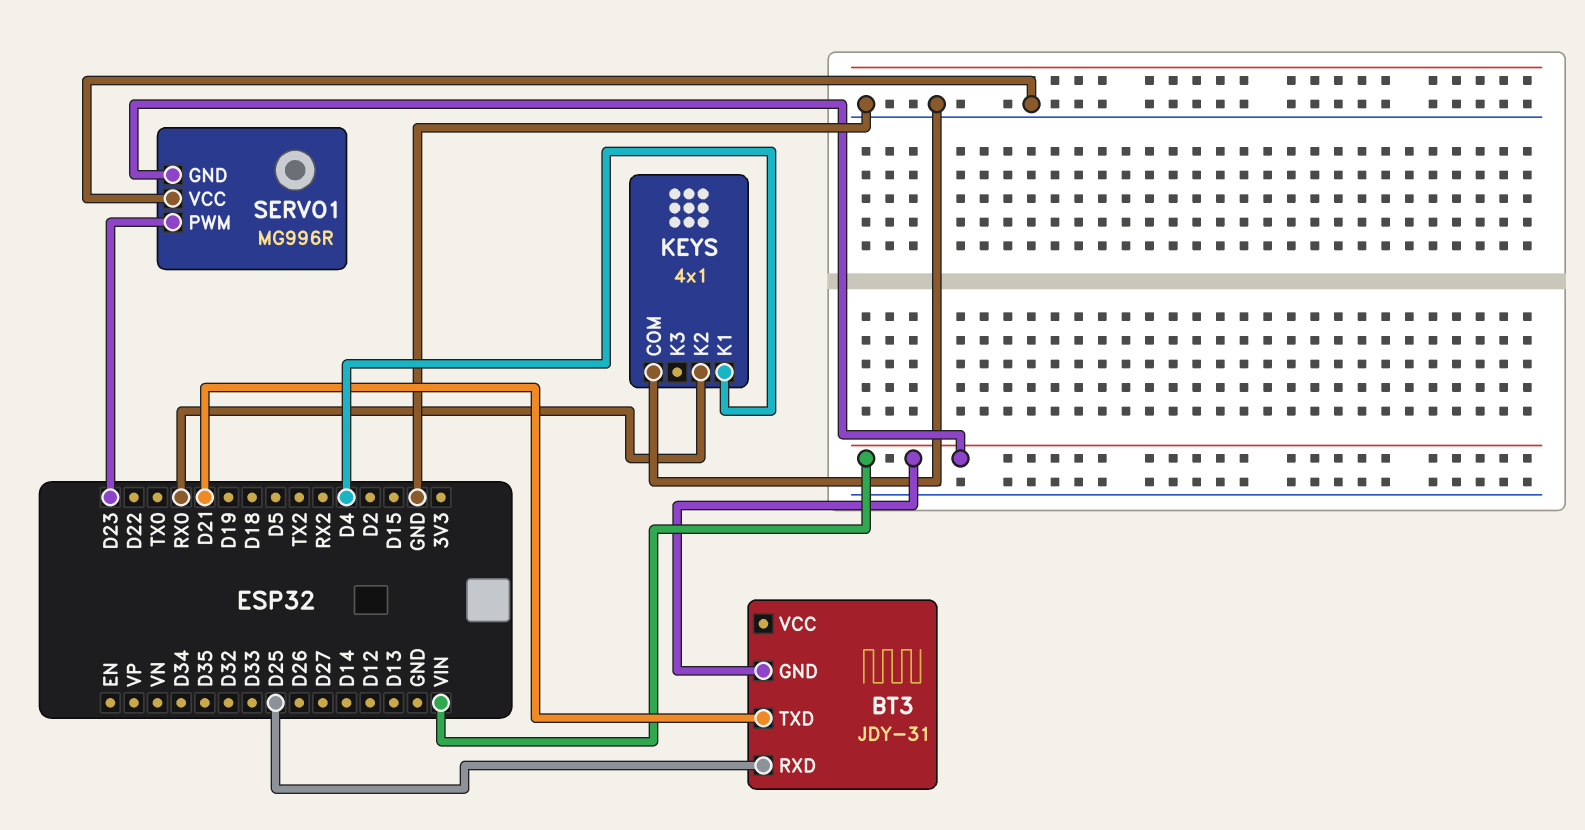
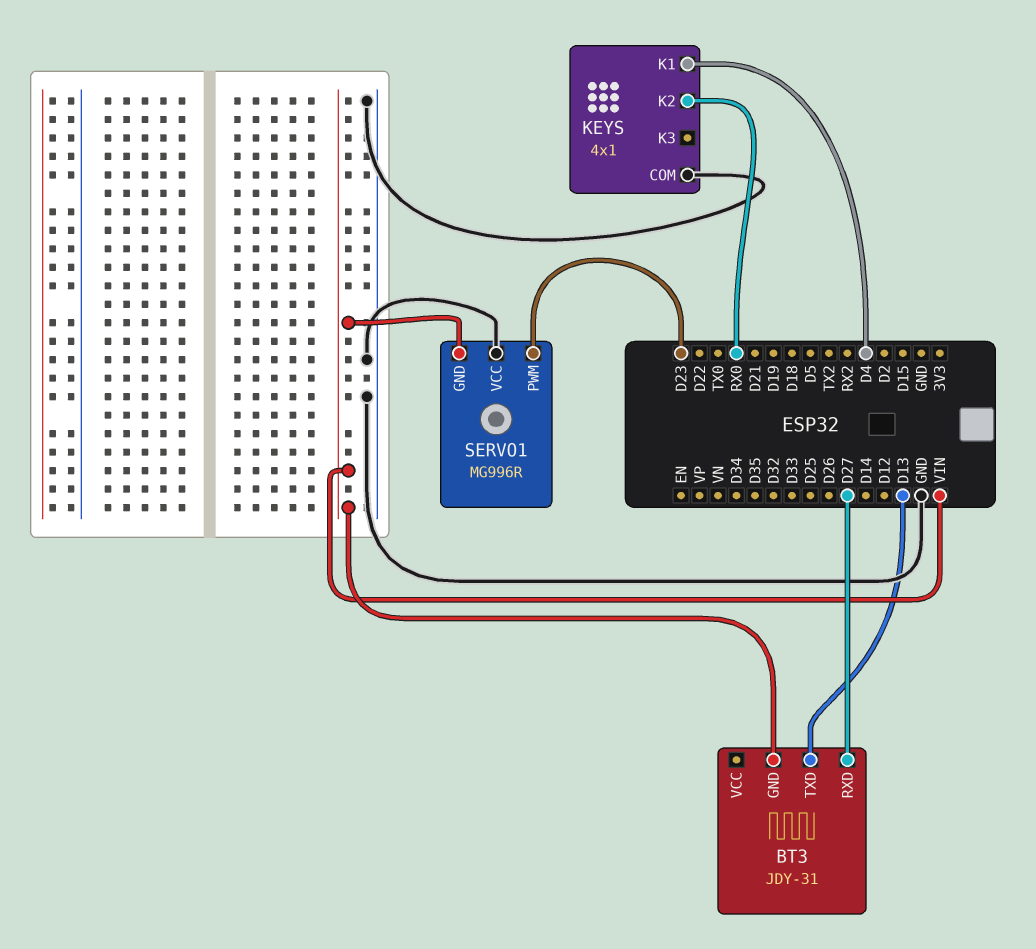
BT3 pin RXD: D25 -> D27
BT3 pin TXD: D21 -> D13

